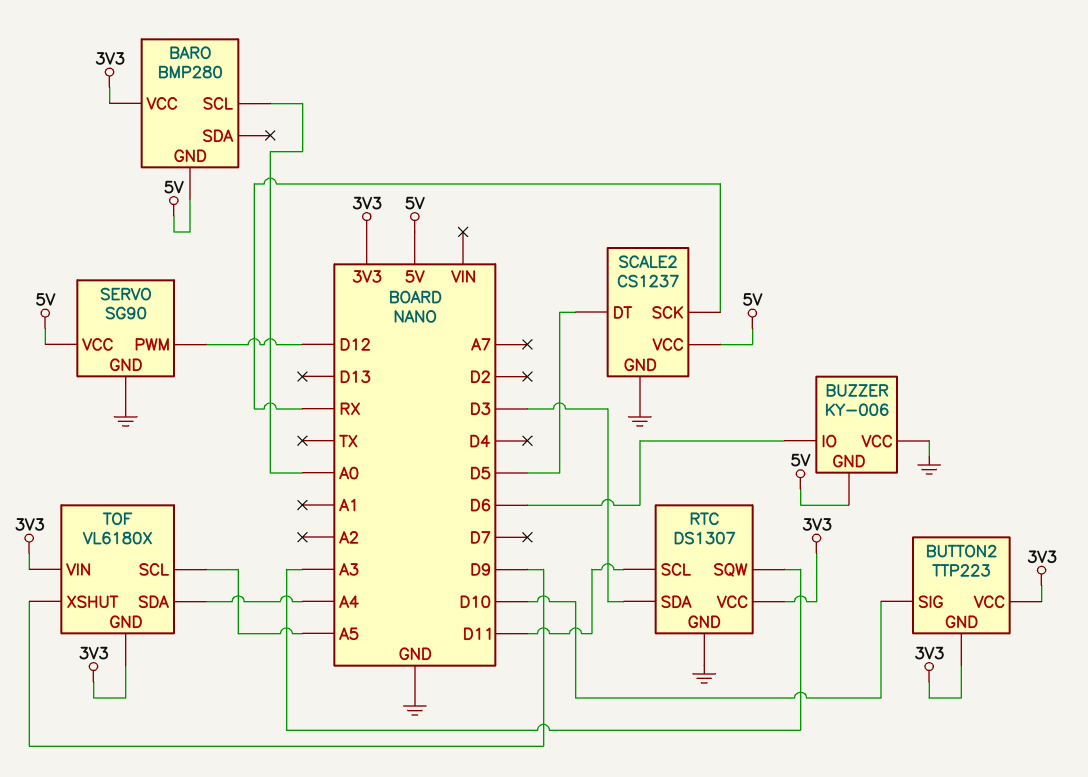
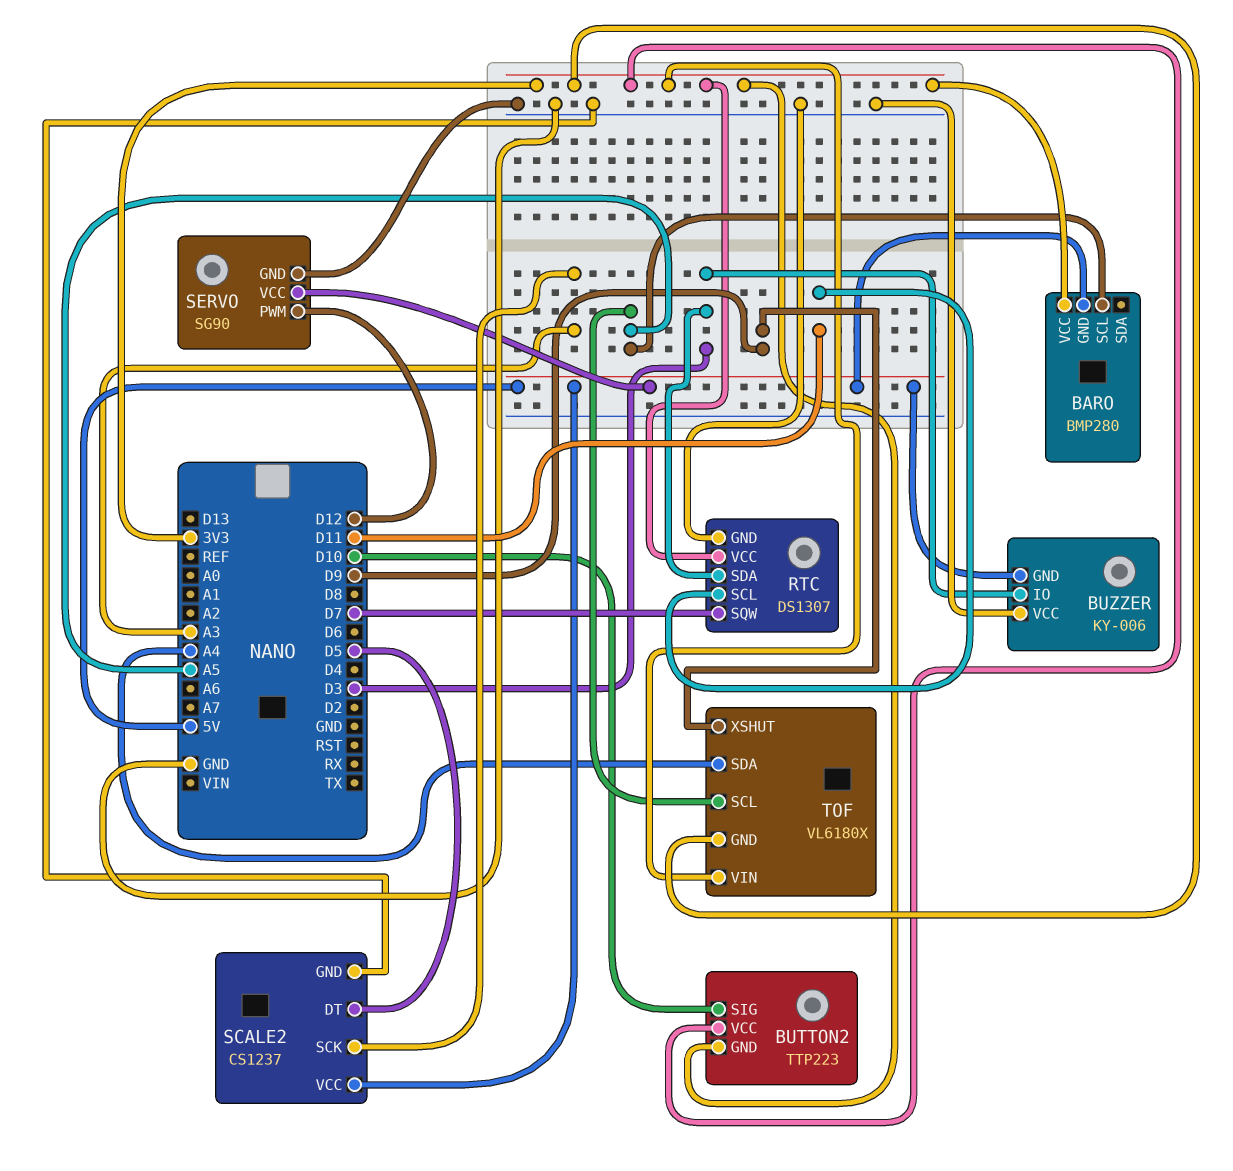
BARO pin SCL: A0 -> A5
BUZZER pin IO: D6 -> D3
RTC pin SQW: A3 -> D7
SCALE2 pin SCK: RX -> A3

